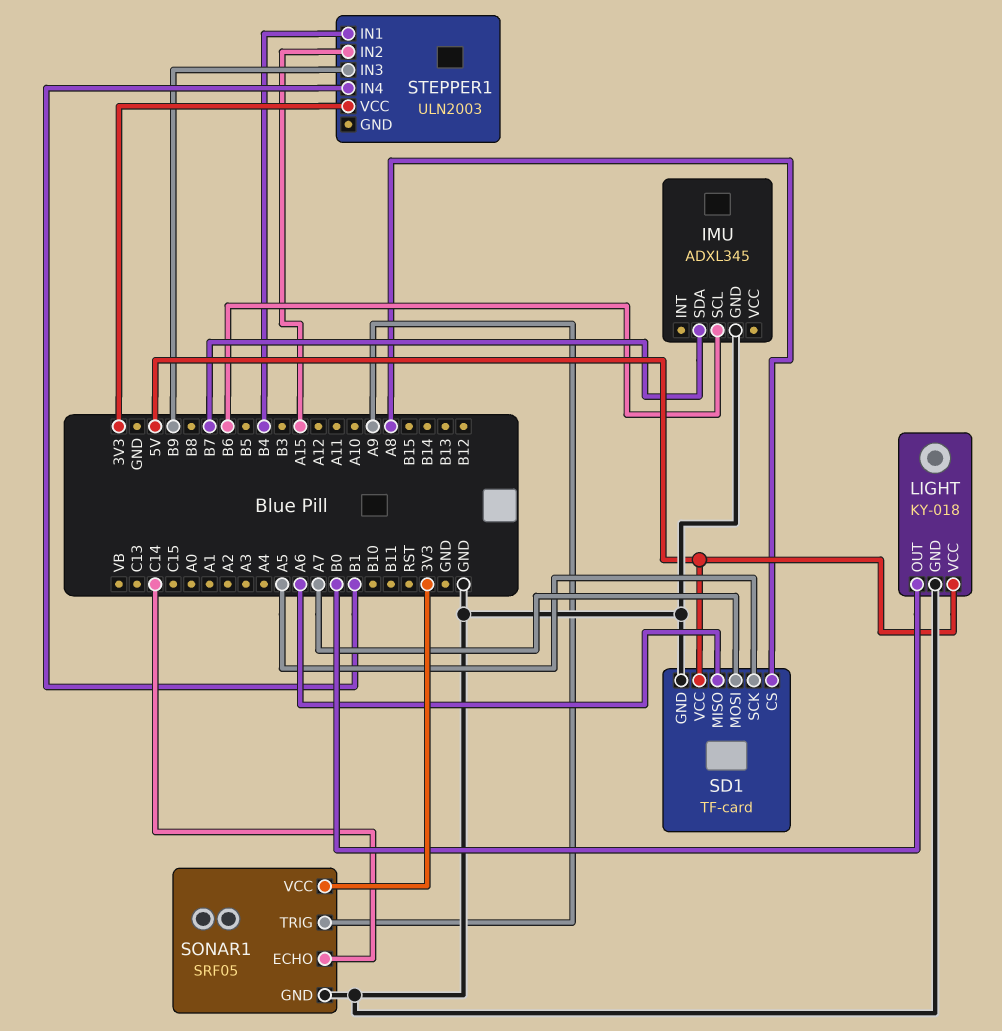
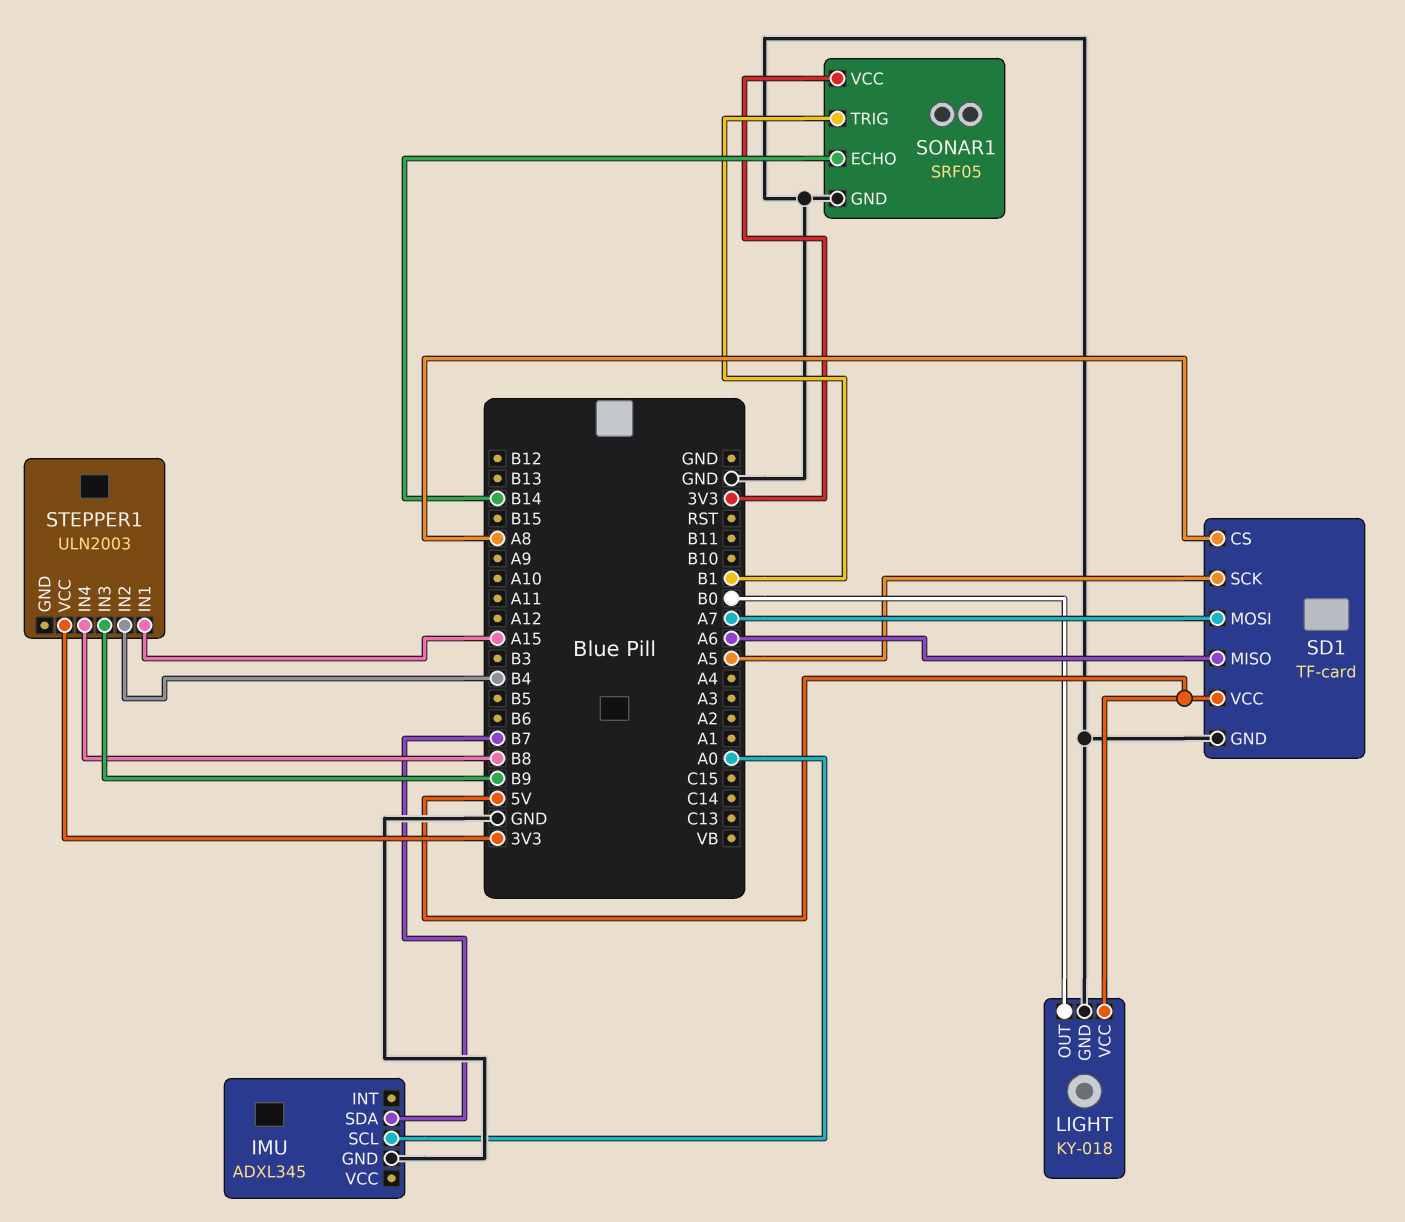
IMU pin SCL: B6 -> A0
SONAR1 pin ECHO: C14 -> B14
SONAR1 pin TRIG: A9 -> B1
STEPPER1 pin IN1: B4 -> A15
STEPPER1 pin IN2: A15 -> B4
STEPPER1 pin IN4: B1 -> B8

